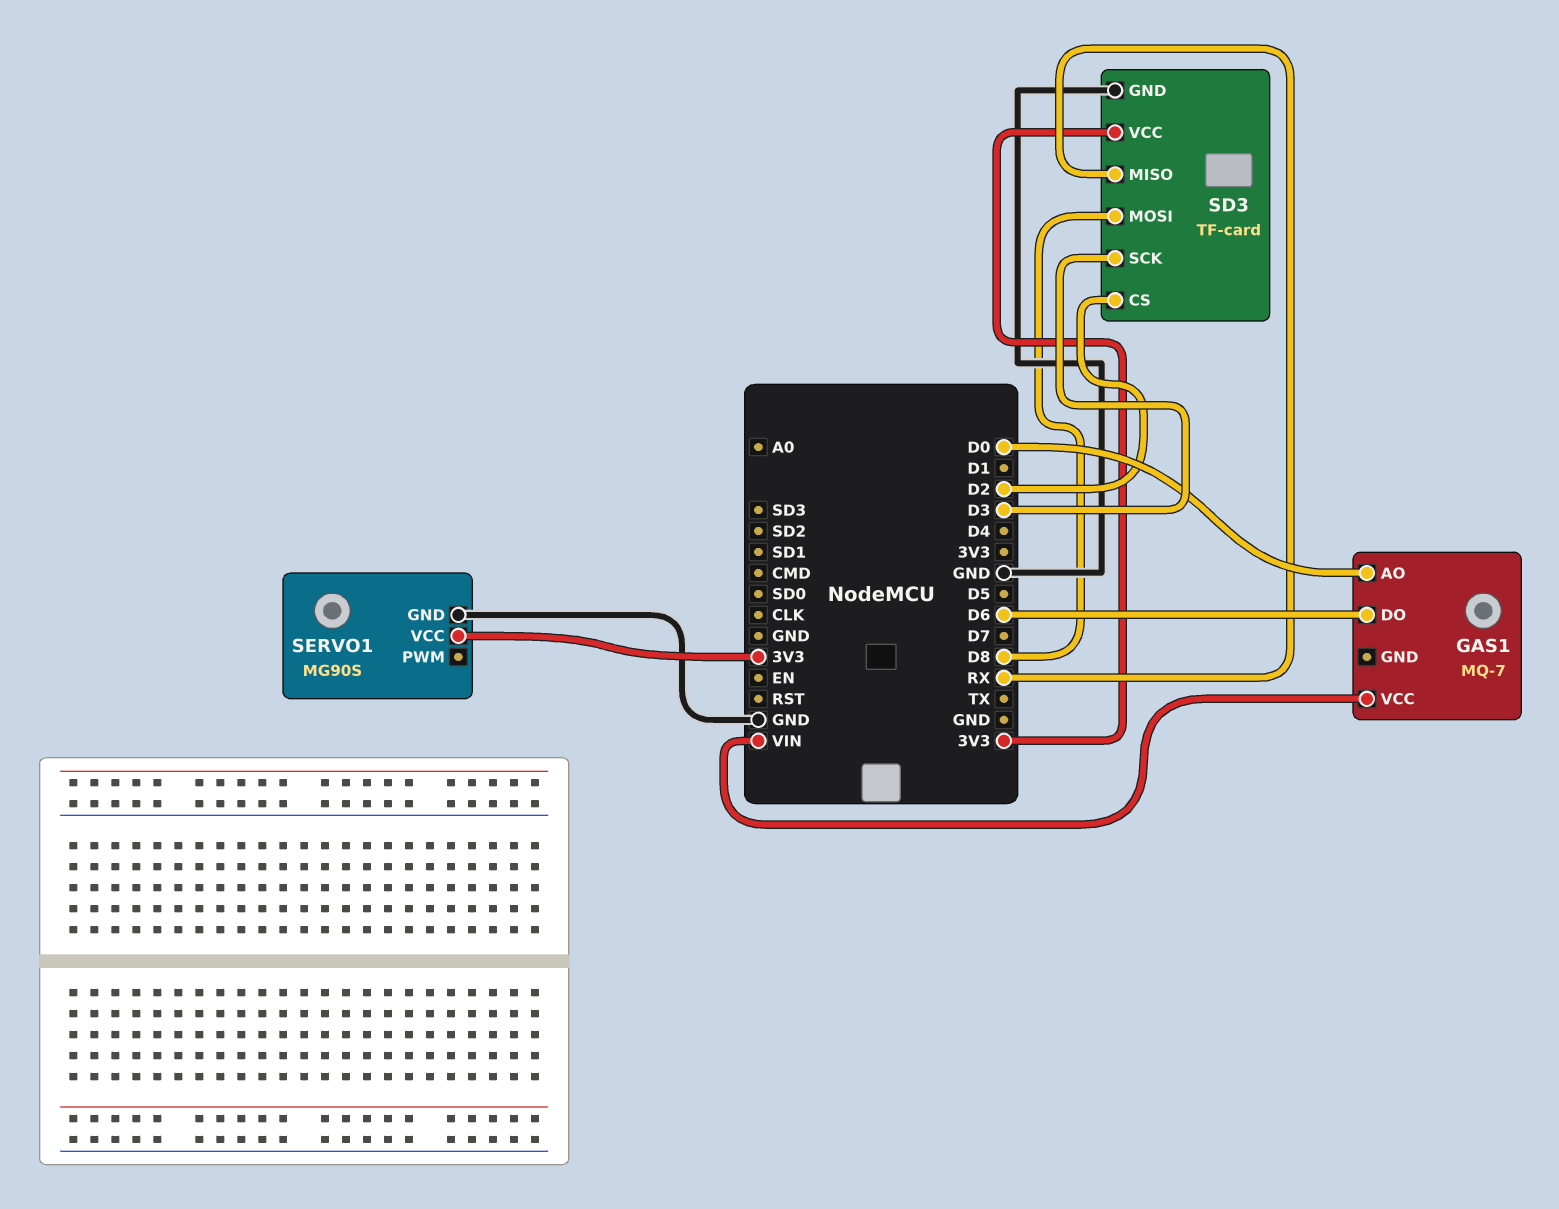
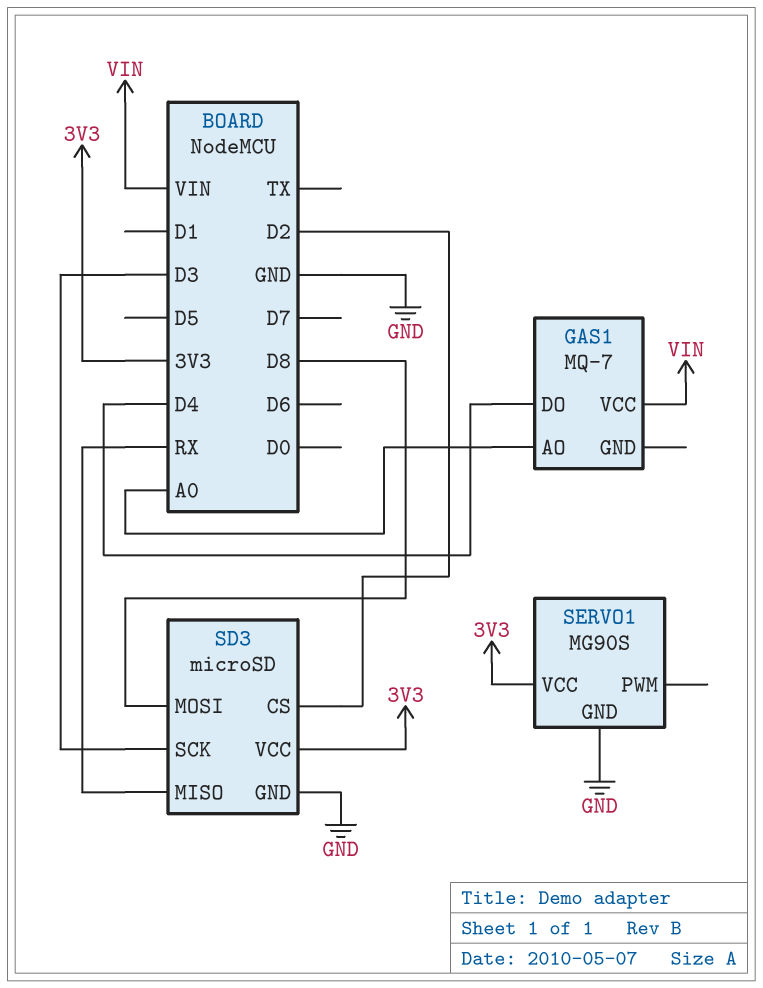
GAS1 pin AO: D0 -> A0
GAS1 pin DO: D6 -> D4
SD3: TF-card -> microSD

